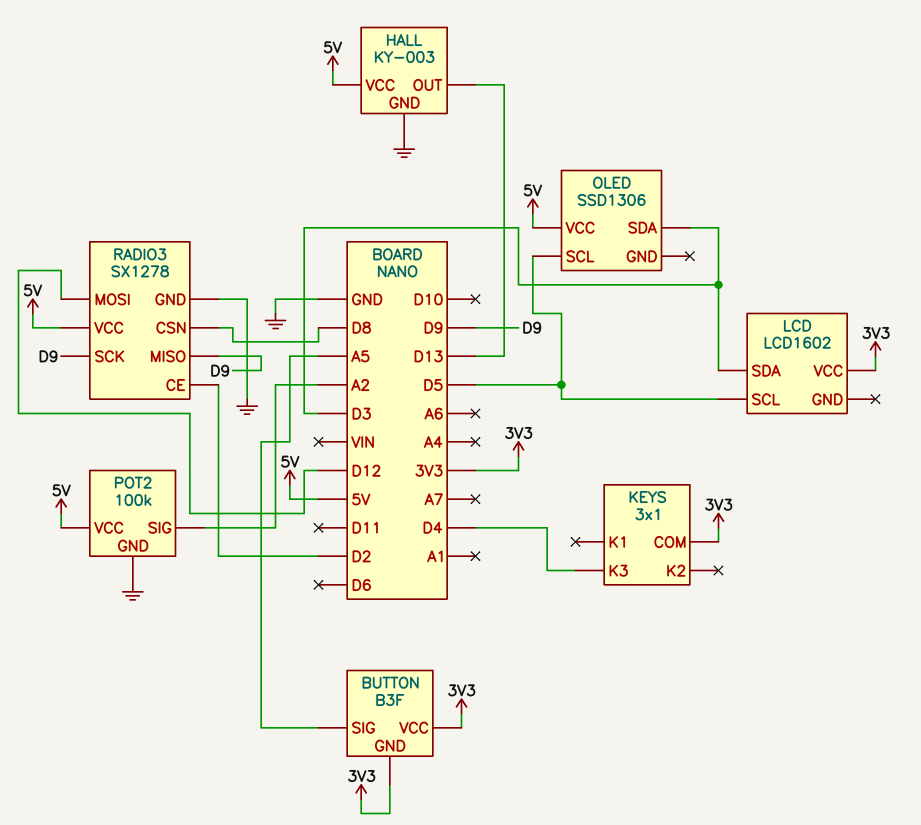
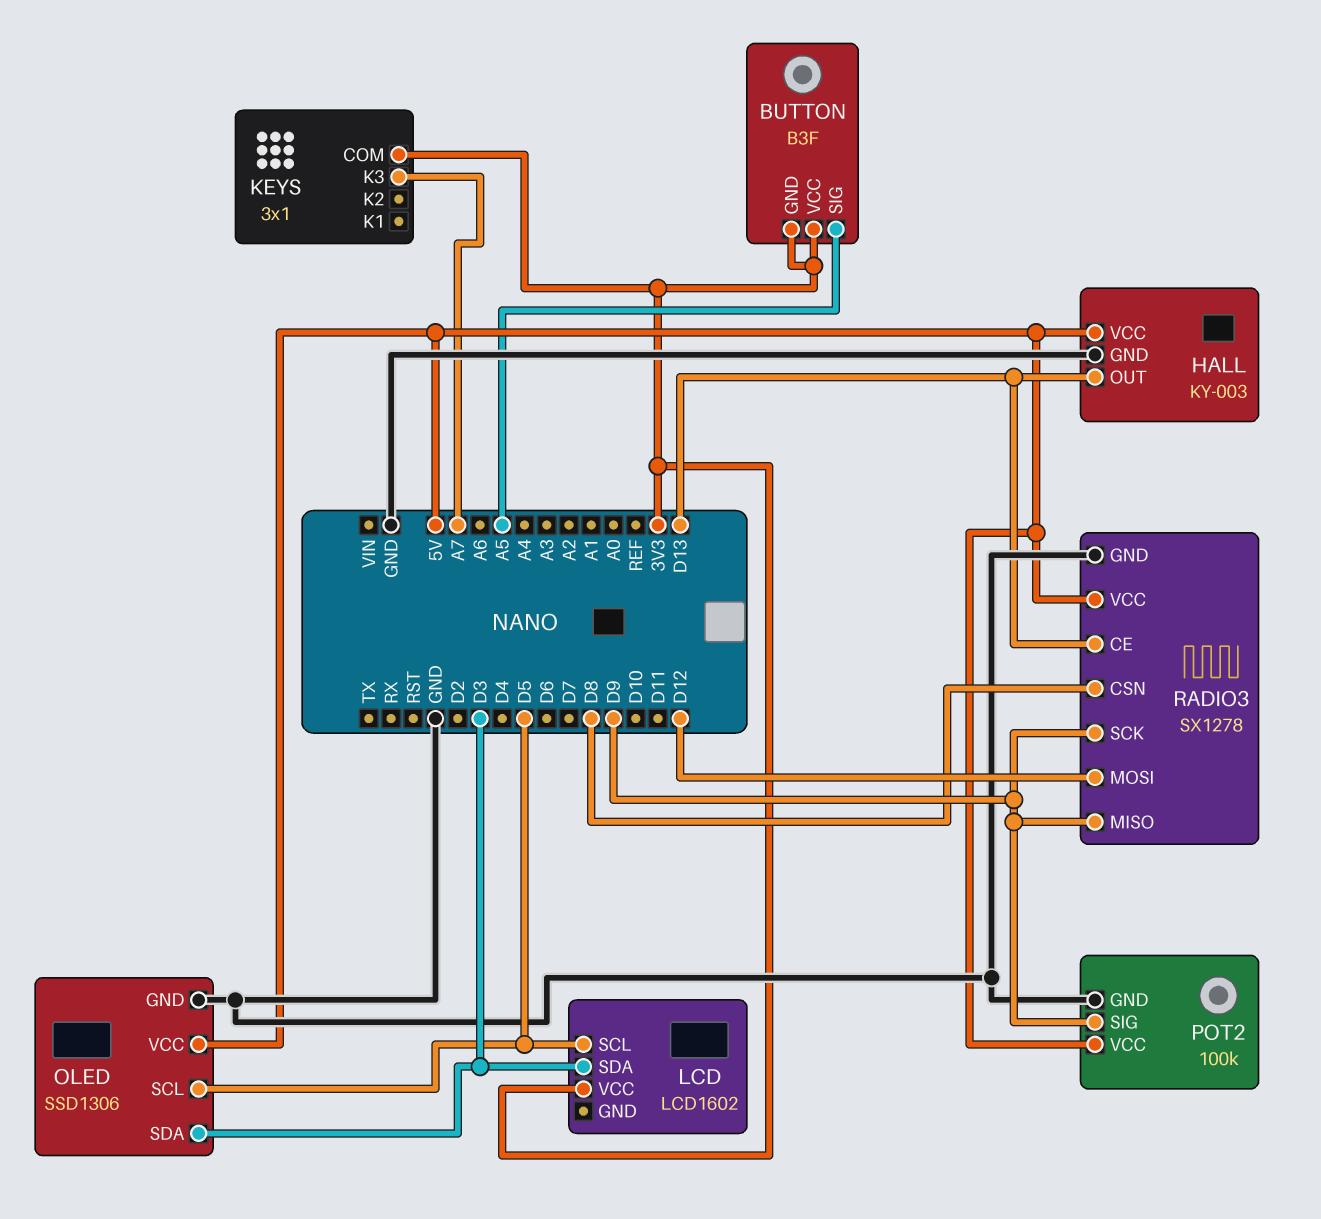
KEYS pin K3: D4 -> A7
OLED pin GND: none -> GND
POT2 pin SIG: A2 -> D9
RADIO3 pin CE: D2 -> D13

